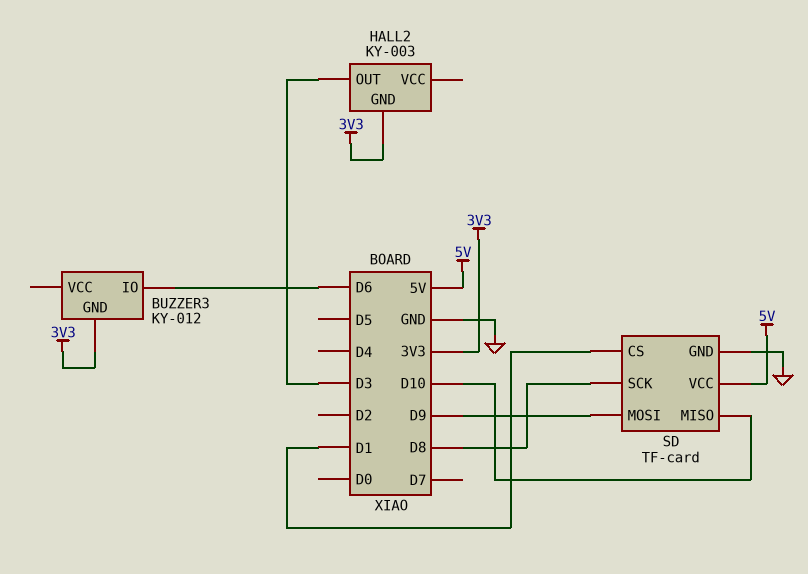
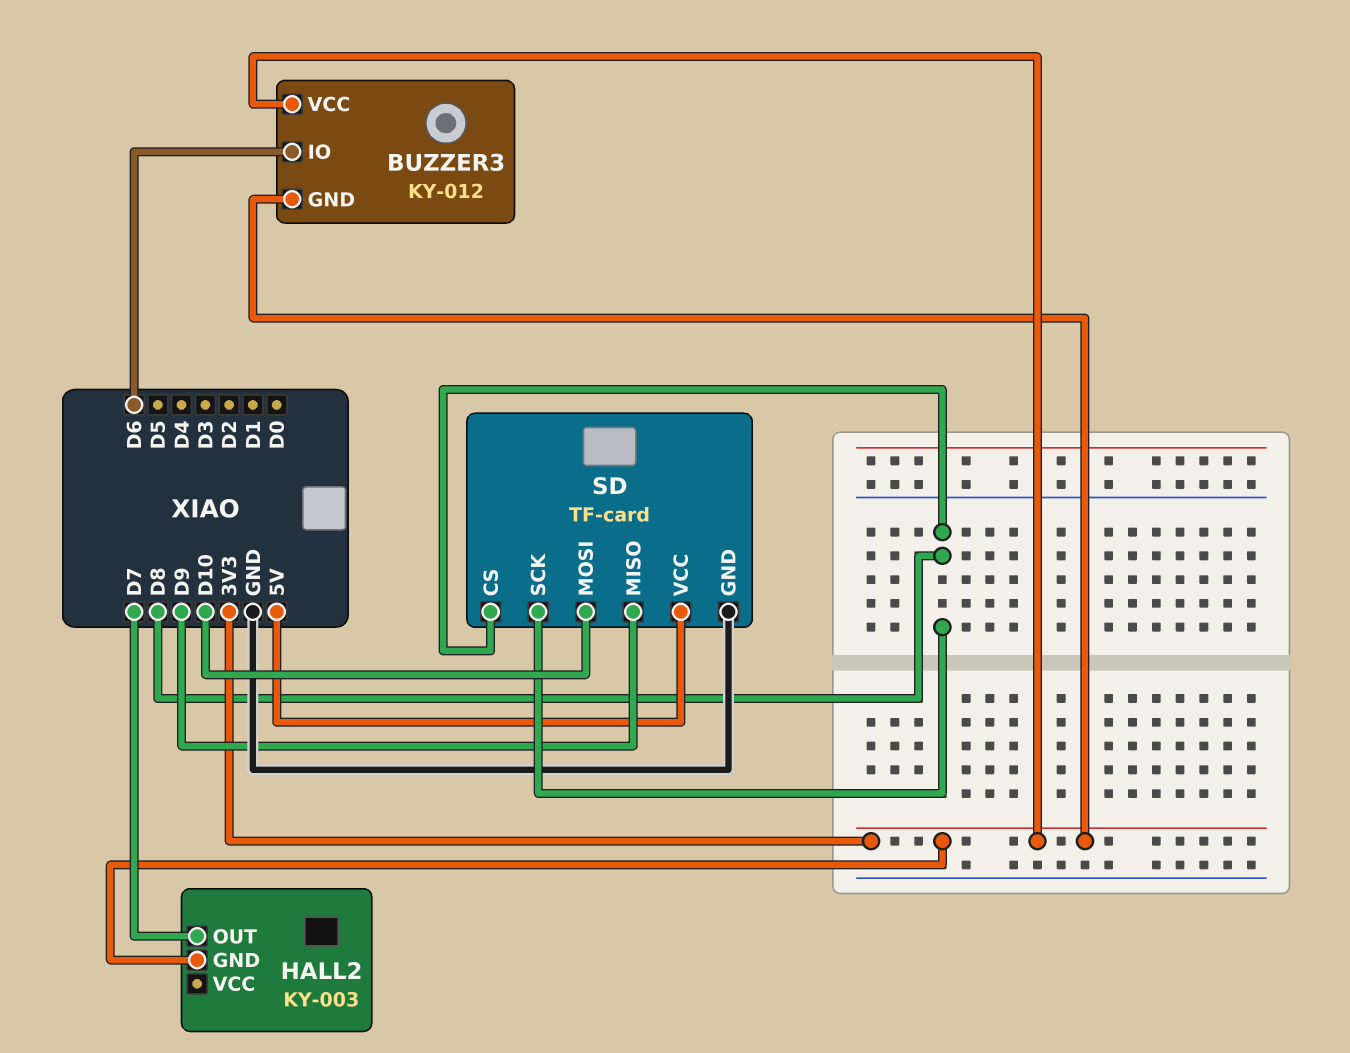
BUZZER3 pin VCC: none -> 3V3
HALL2 pin OUT: D3 -> D7
SD pin CS: D1 -> D8
SD pin MISO: D10 -> D9
SD pin MOSI: D9 -> D10

